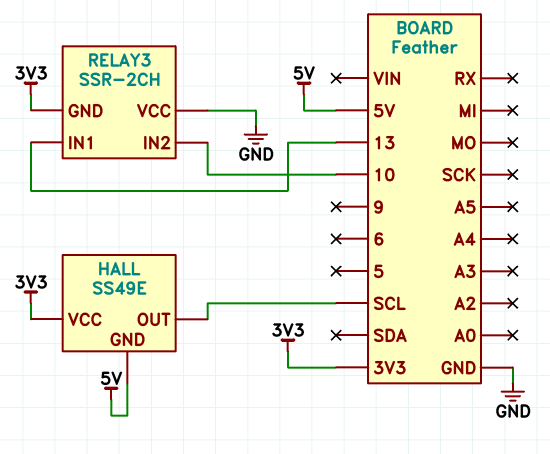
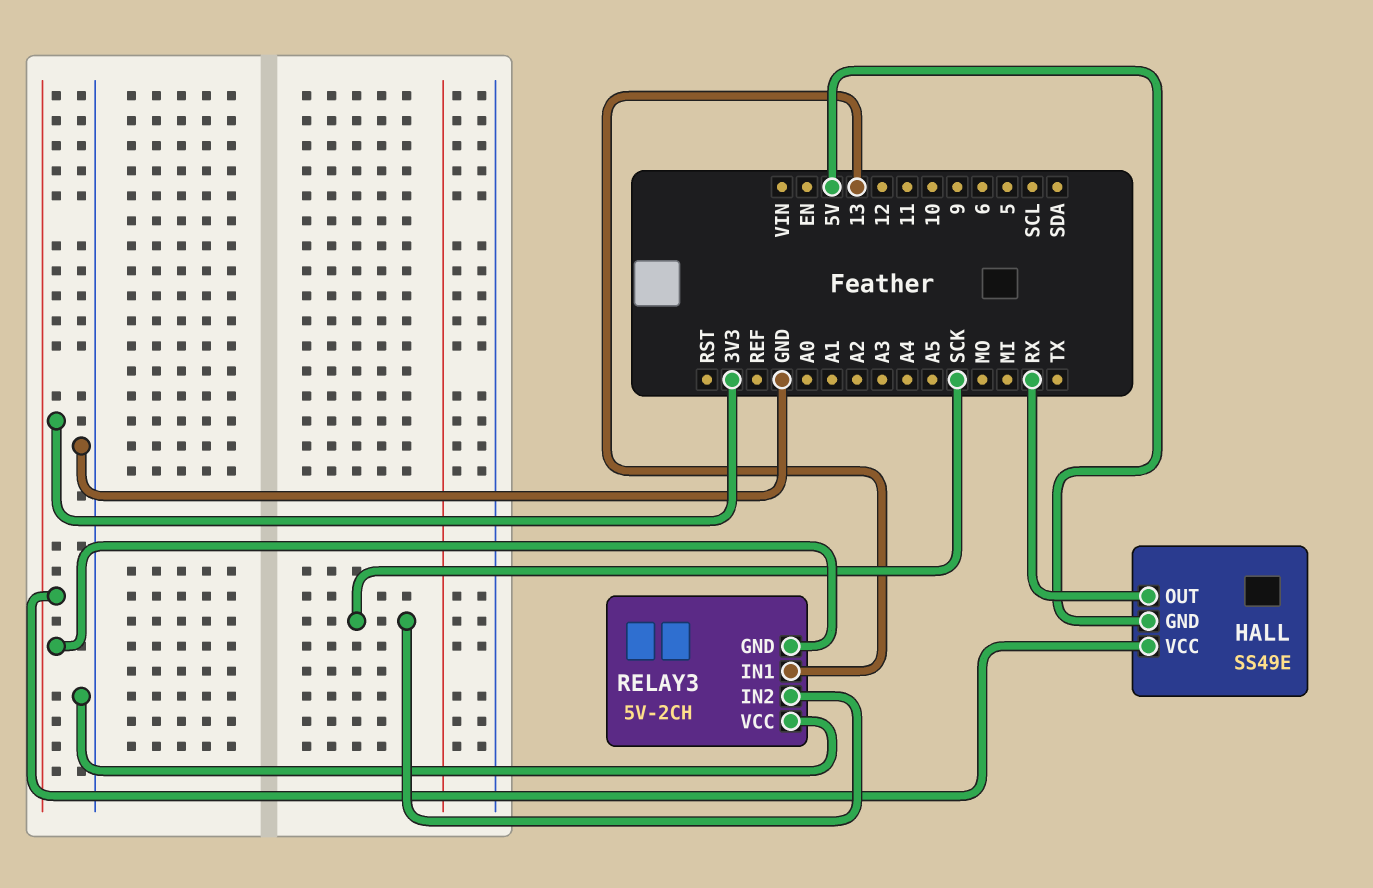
HALL pin OUT: SCL -> RX
RELAY3: SSR-2CH -> 5V-2CH
RELAY3 pin IN2: 10 -> SCK

